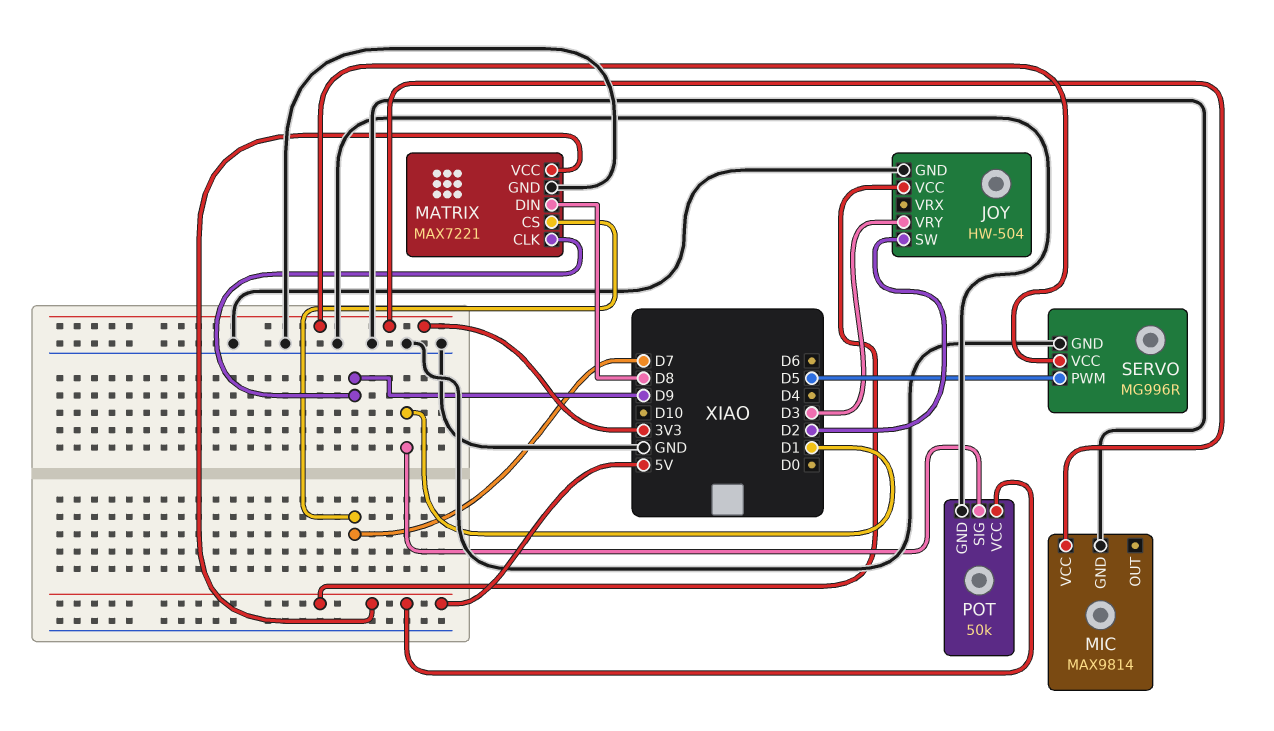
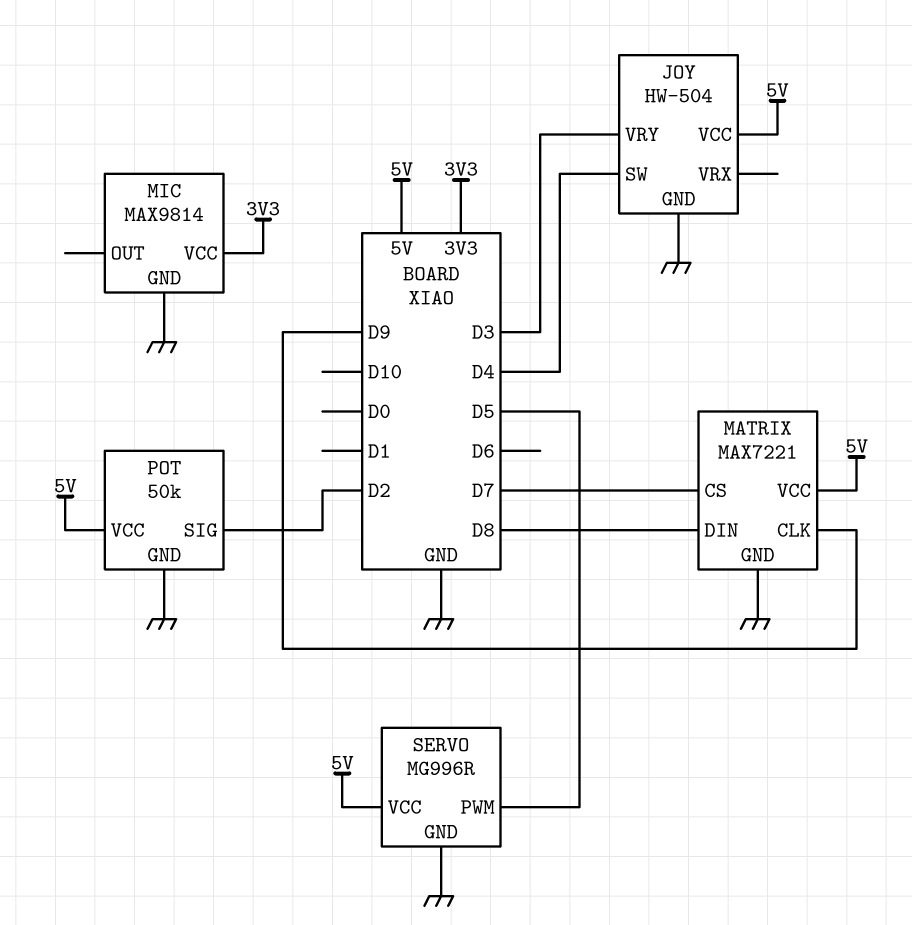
JOY pin SW: D2 -> D4
POT pin SIG: D1 -> D2
SERVO pin VCC: 3V3 -> 5V

